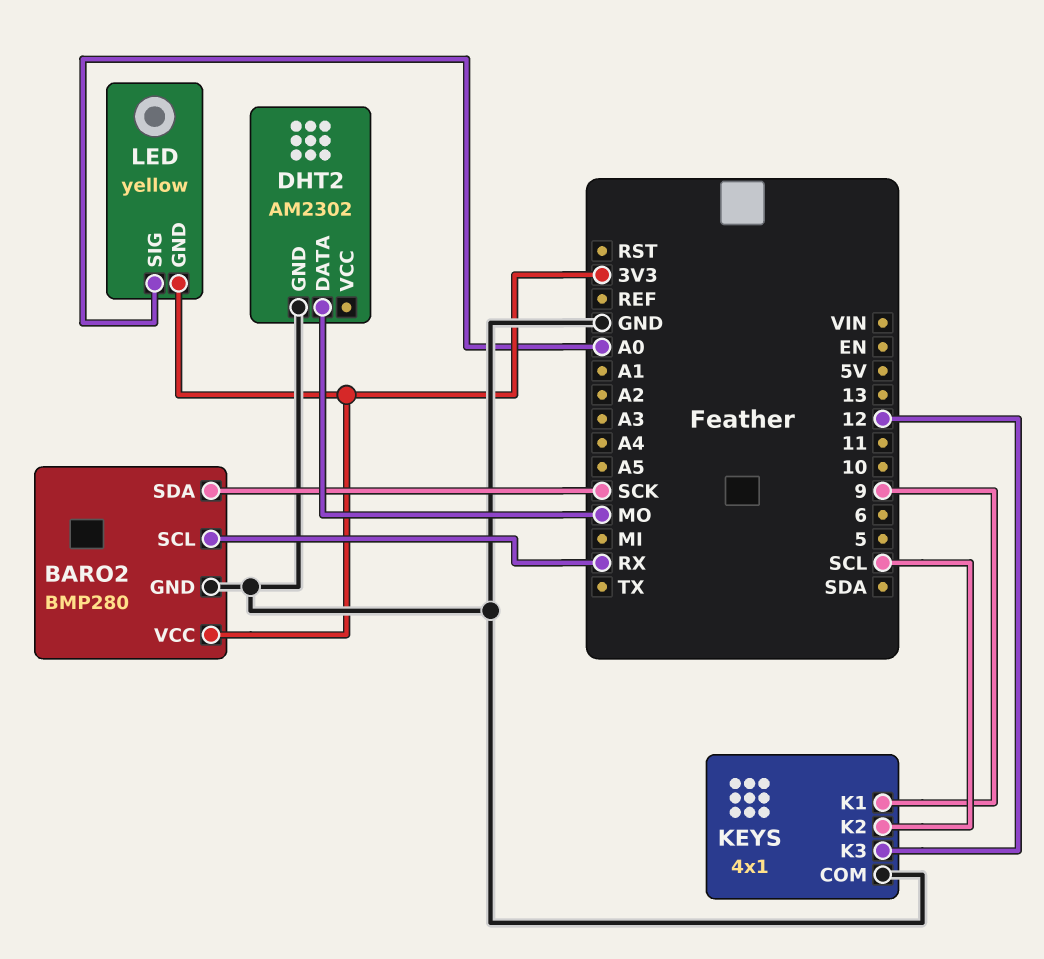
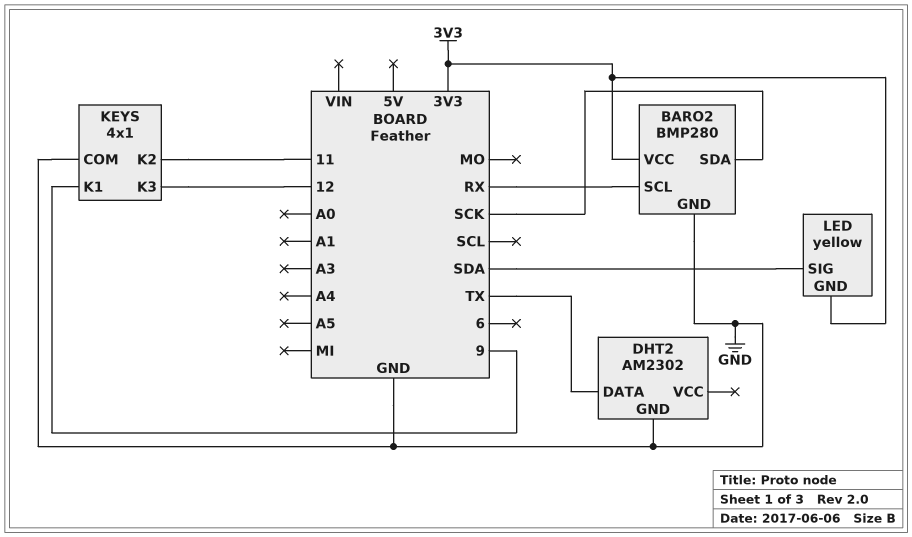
DHT2 pin DATA: MO -> TX
KEYS pin K2: SCL -> 11
LED pin SIG: A0 -> SDA

